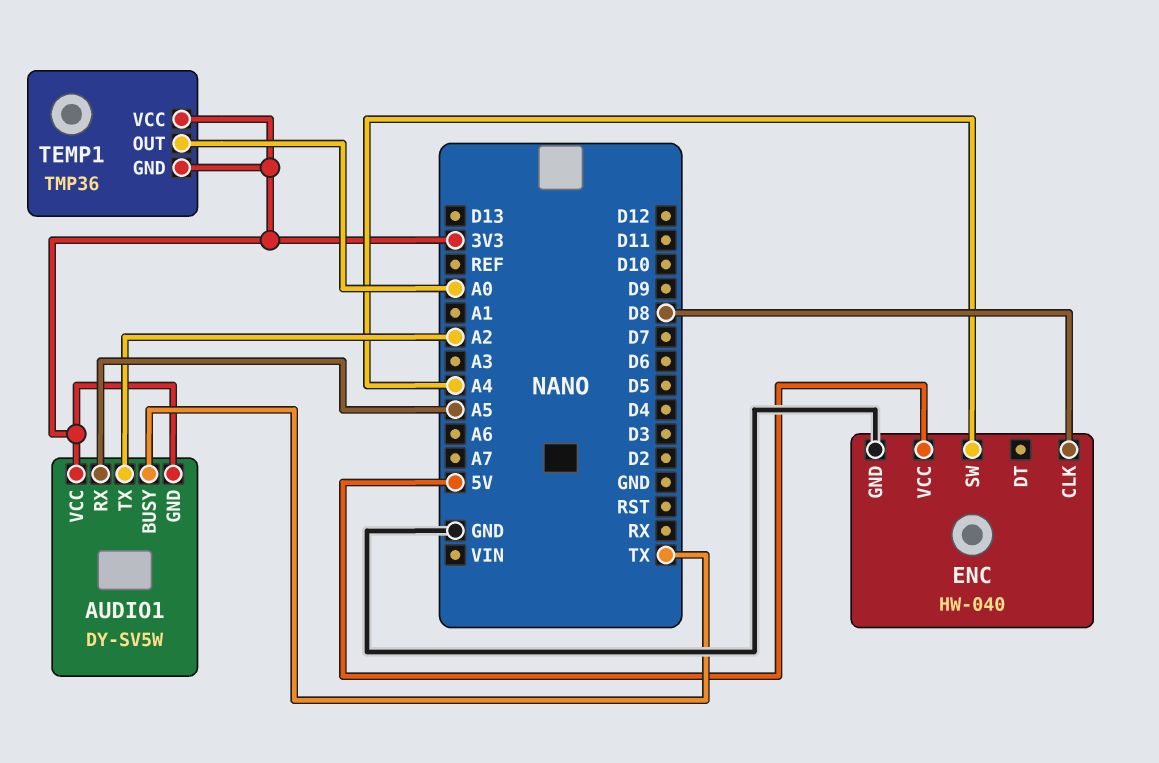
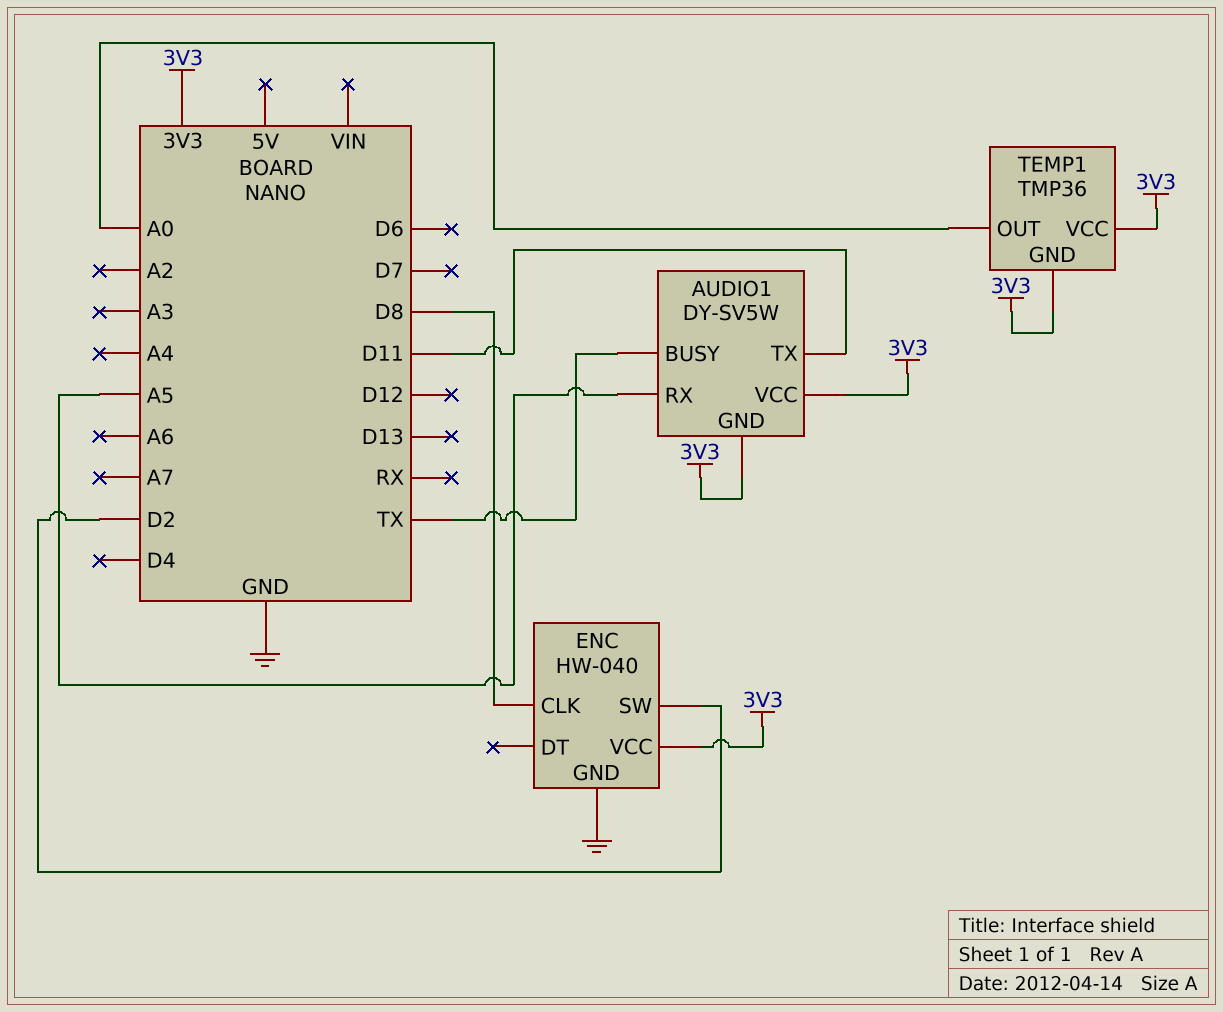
AUDIO1 pin TX: A2 -> D11
ENC pin SW: A4 -> D2
ENC pin VCC: 5V -> 3V3

